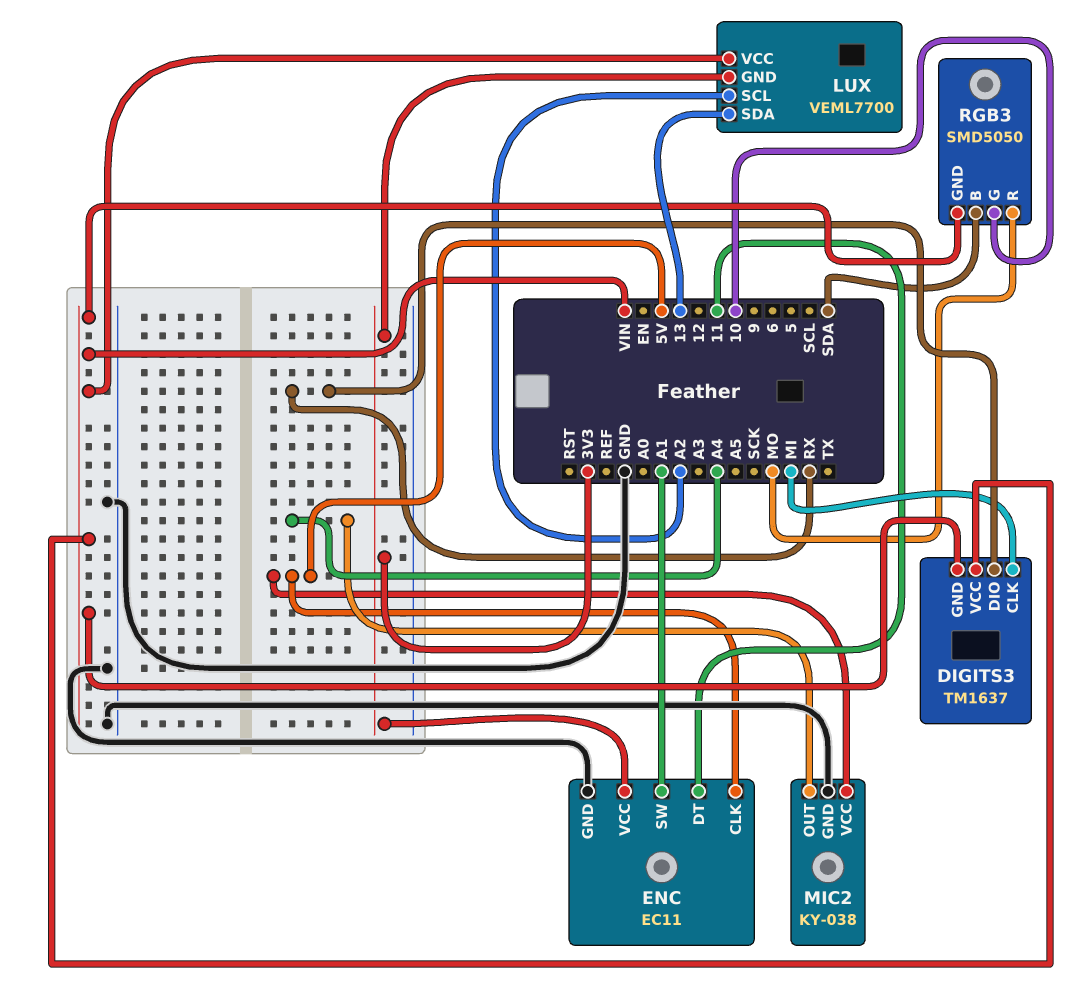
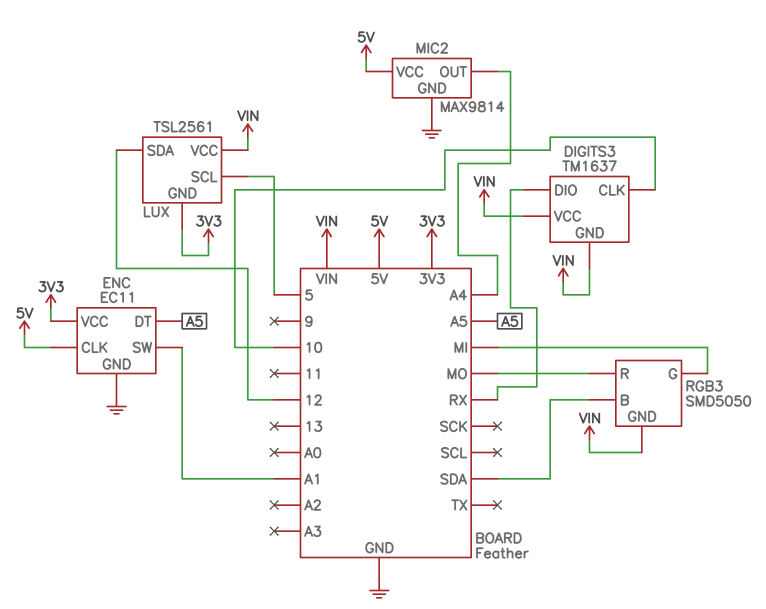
DIGITS3 pin CLK: MI -> 10
ENC pin DT: 11 -> A5
LUX: VEML7700 -> TSL2561
LUX pin SCL: A2 -> 5
LUX pin SDA: 13 -> 12
MIC2: KY-038 -> MAX9814
RGB3 pin G: 10 -> MI

